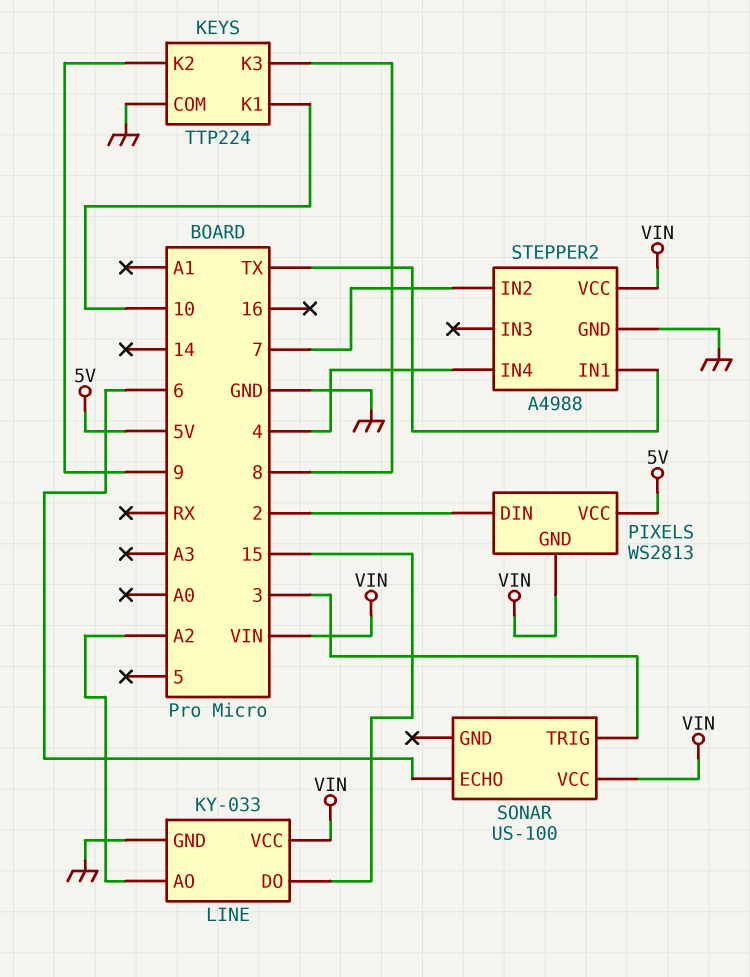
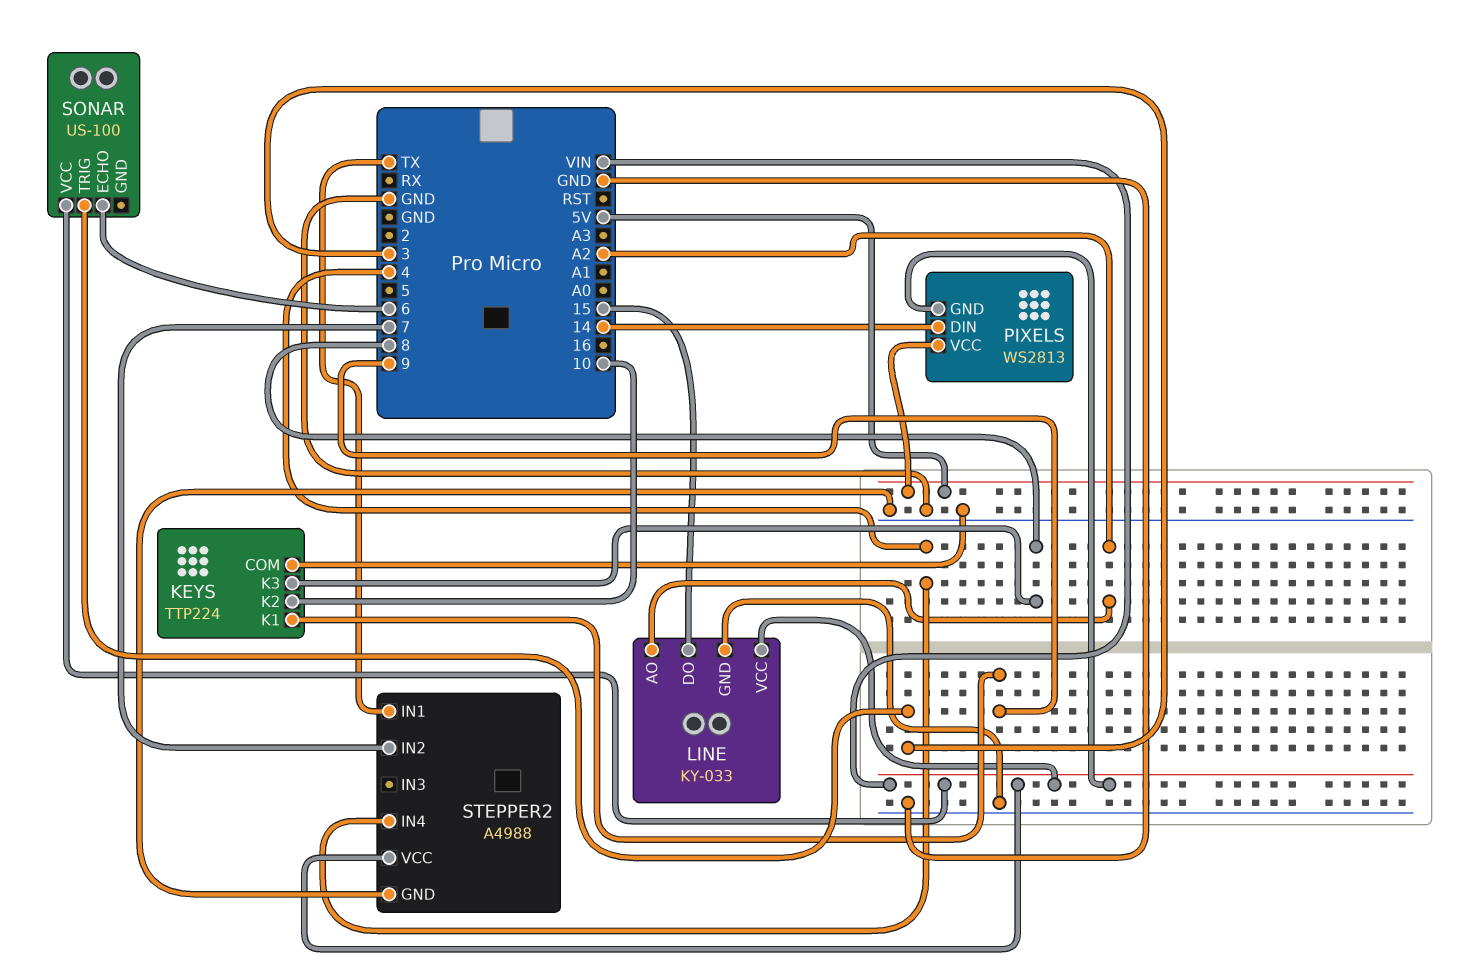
KEYS pin K1: 10 -> 9
KEYS pin K2: 9 -> 10
PIXELS pin DIN: 2 -> 14

